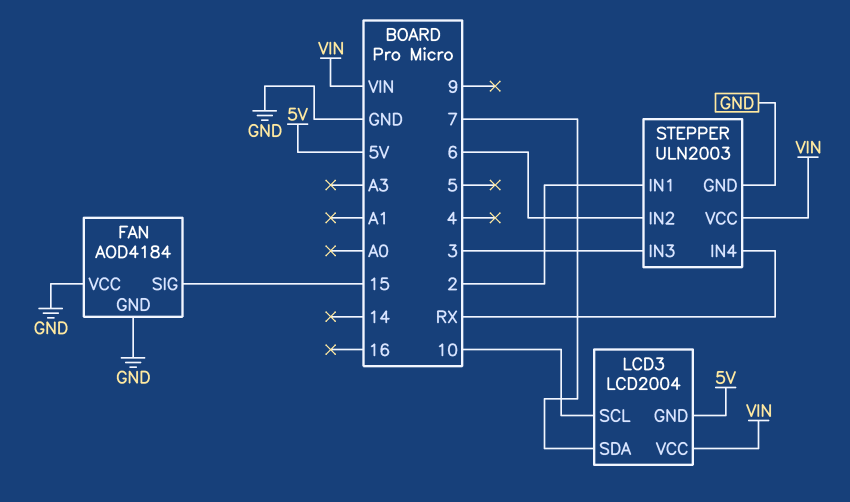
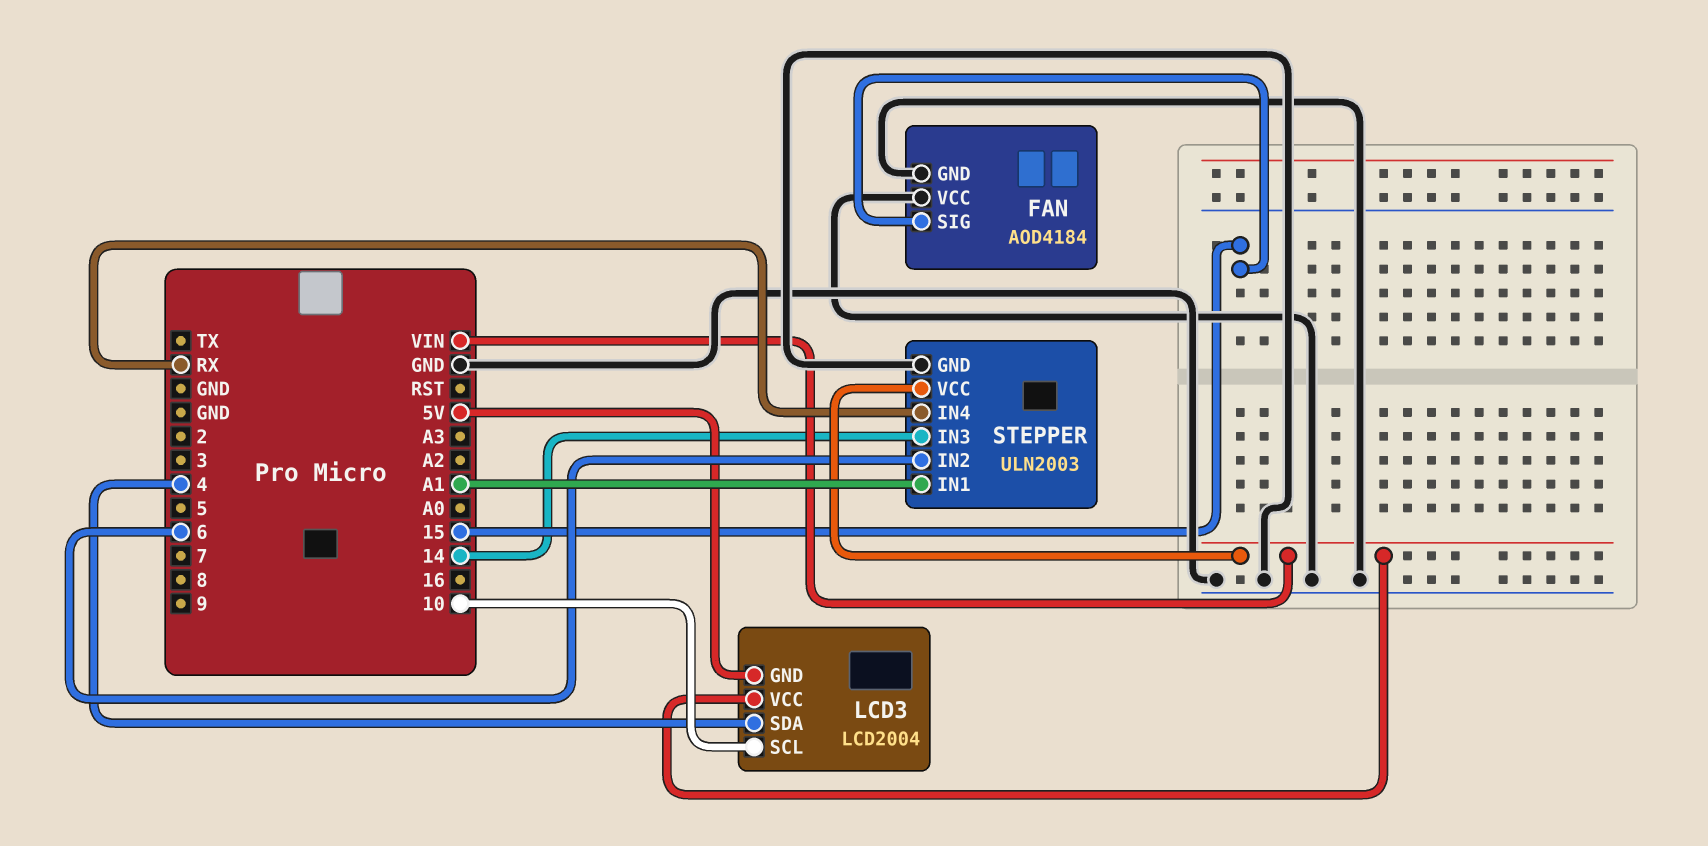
LCD3 pin SDA: 7 -> 4
STEPPER pin IN1: 2 -> A1
STEPPER pin IN3: 3 -> 14

